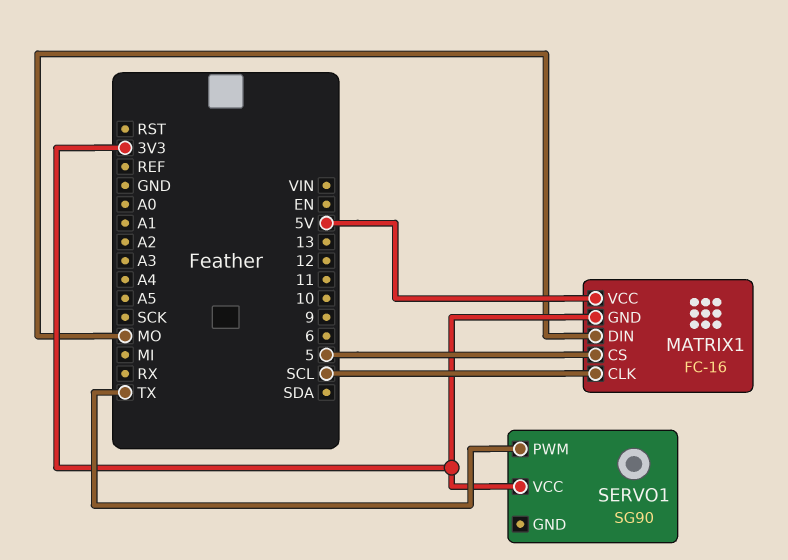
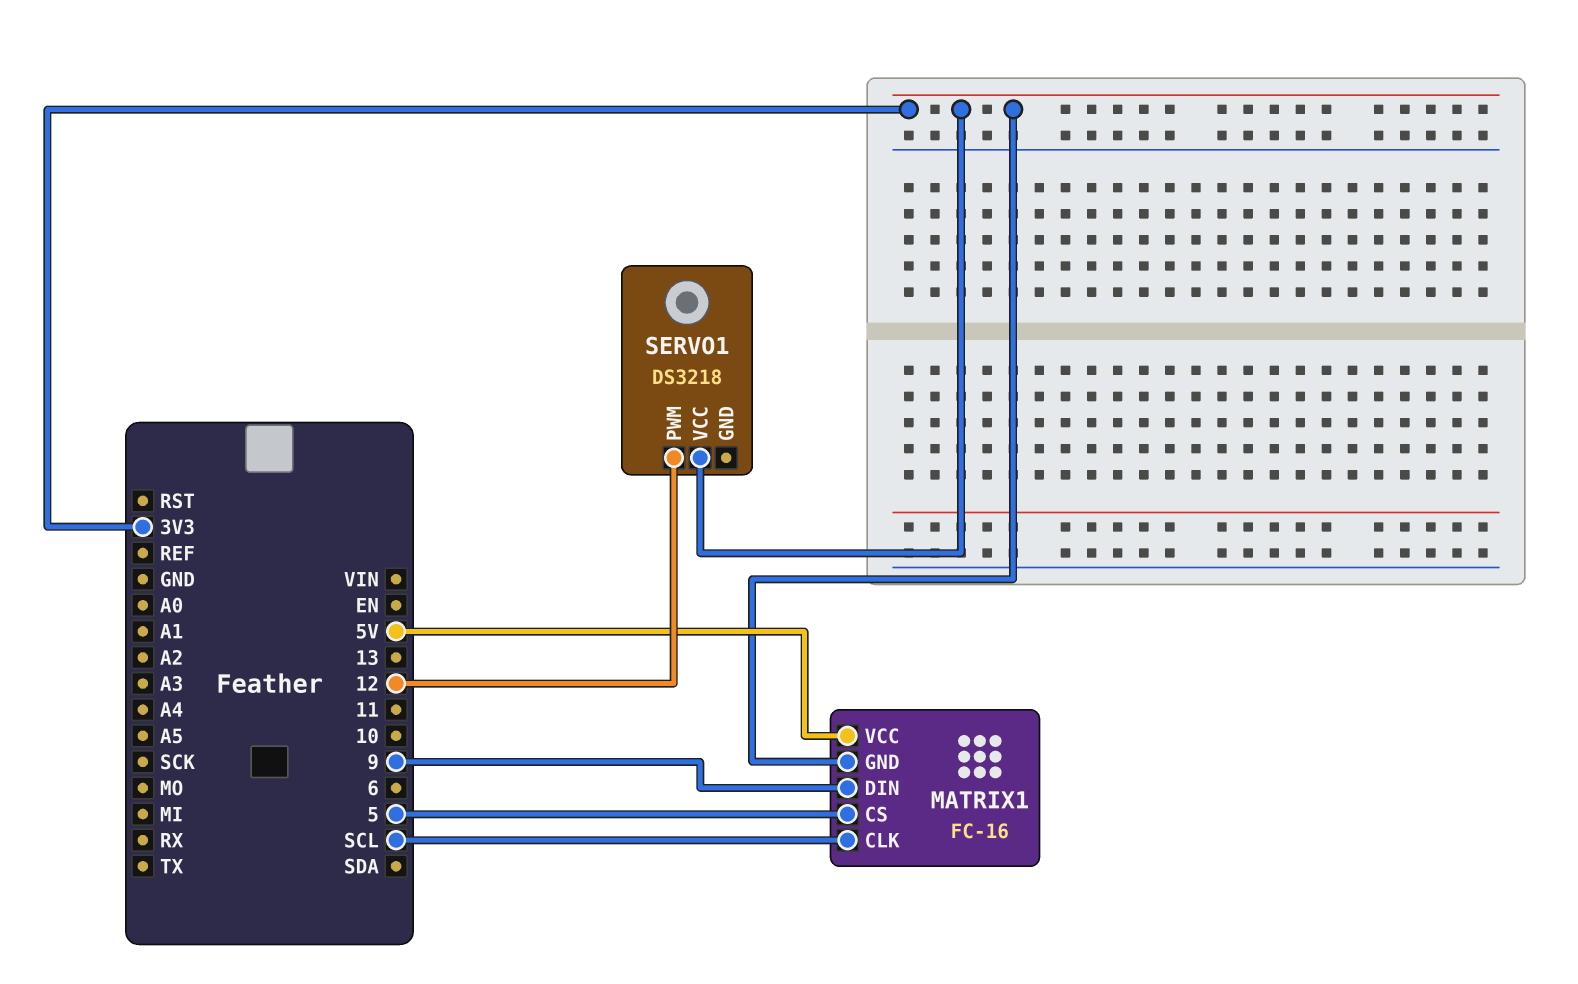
MATRIX1 pin DIN: MO -> 9
SERVO1: SG90 -> DS3218
SERVO1 pin PWM: TX -> 12

